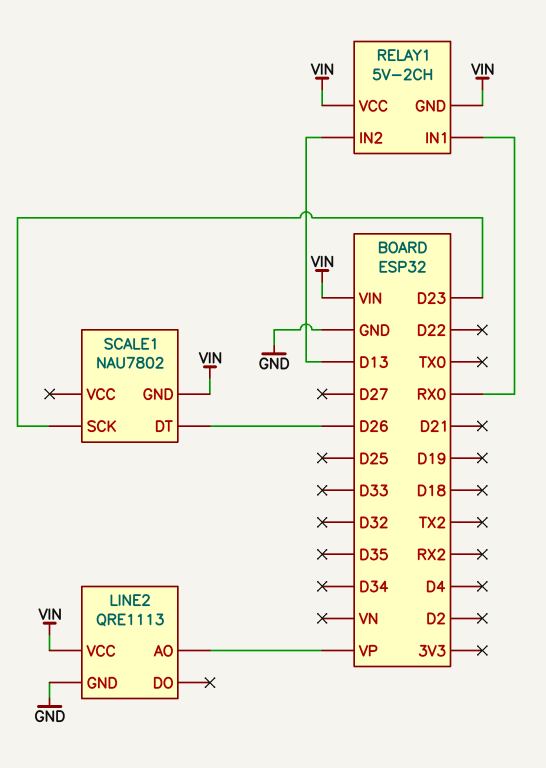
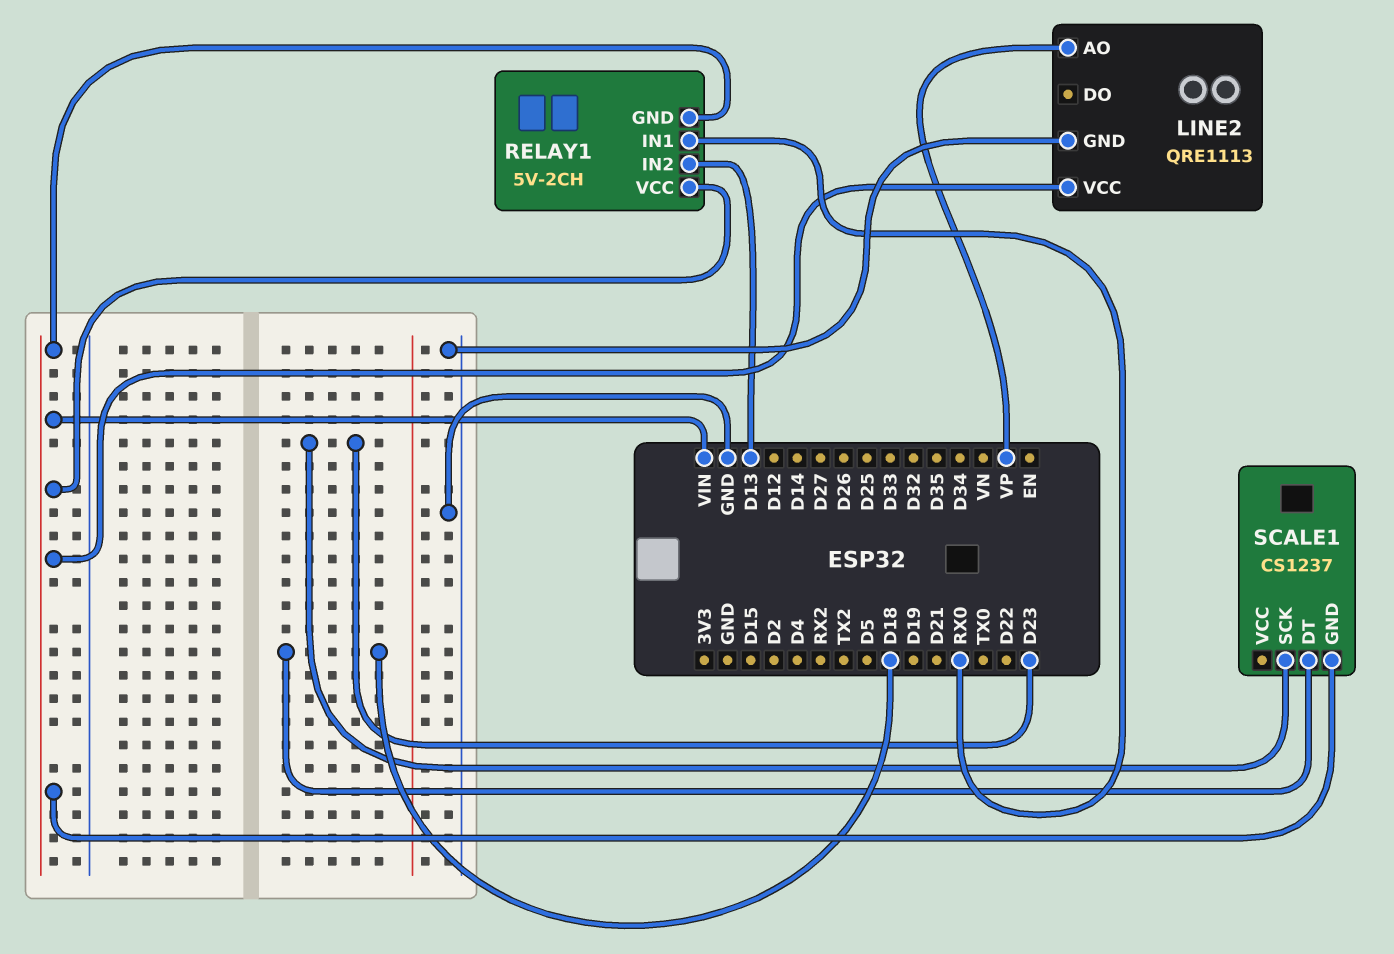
SCALE1: NAU7802 -> CS1237
SCALE1 pin DT: D26 -> D18

